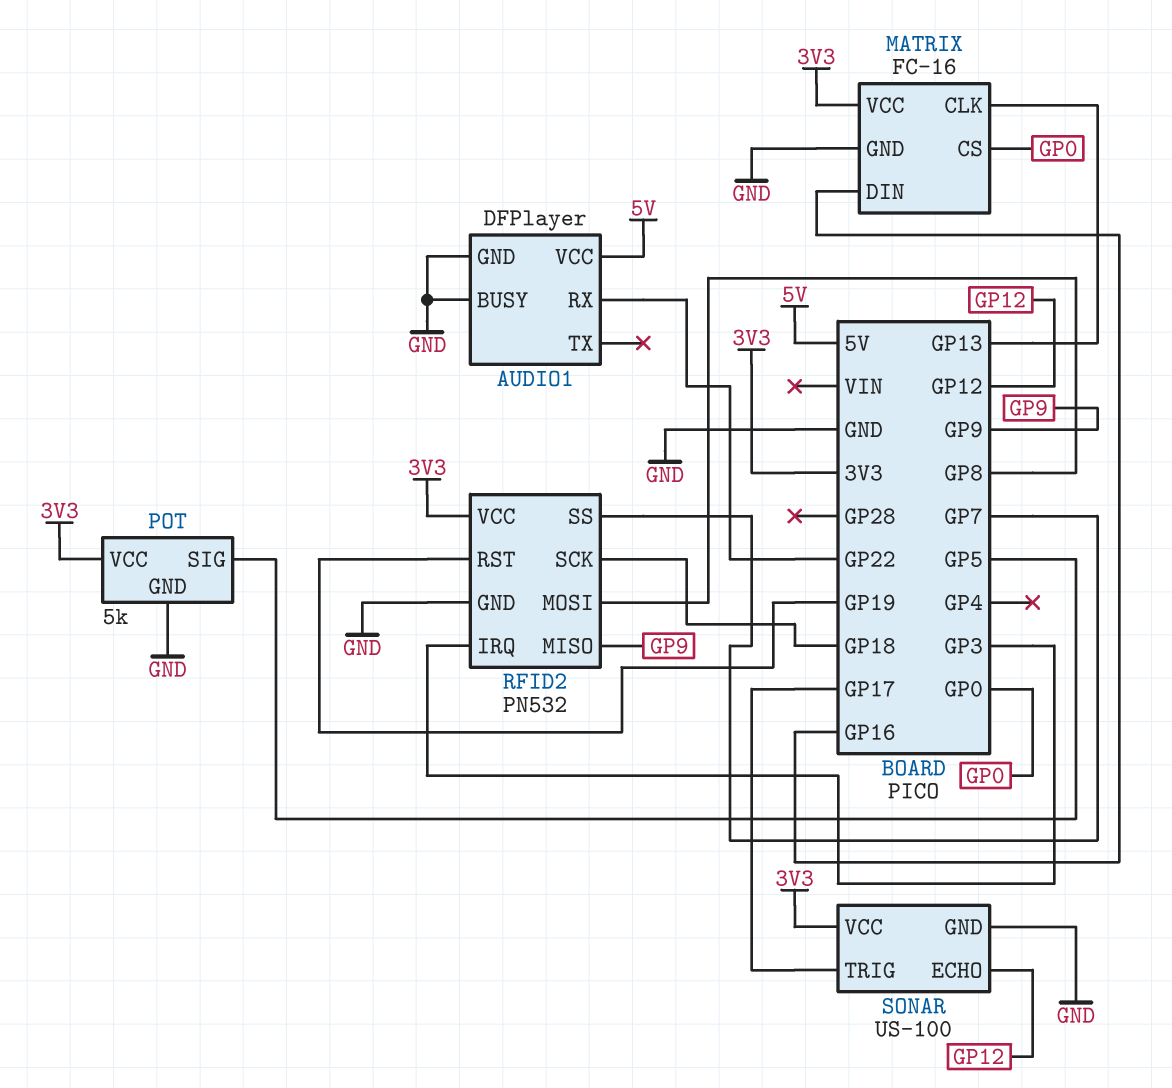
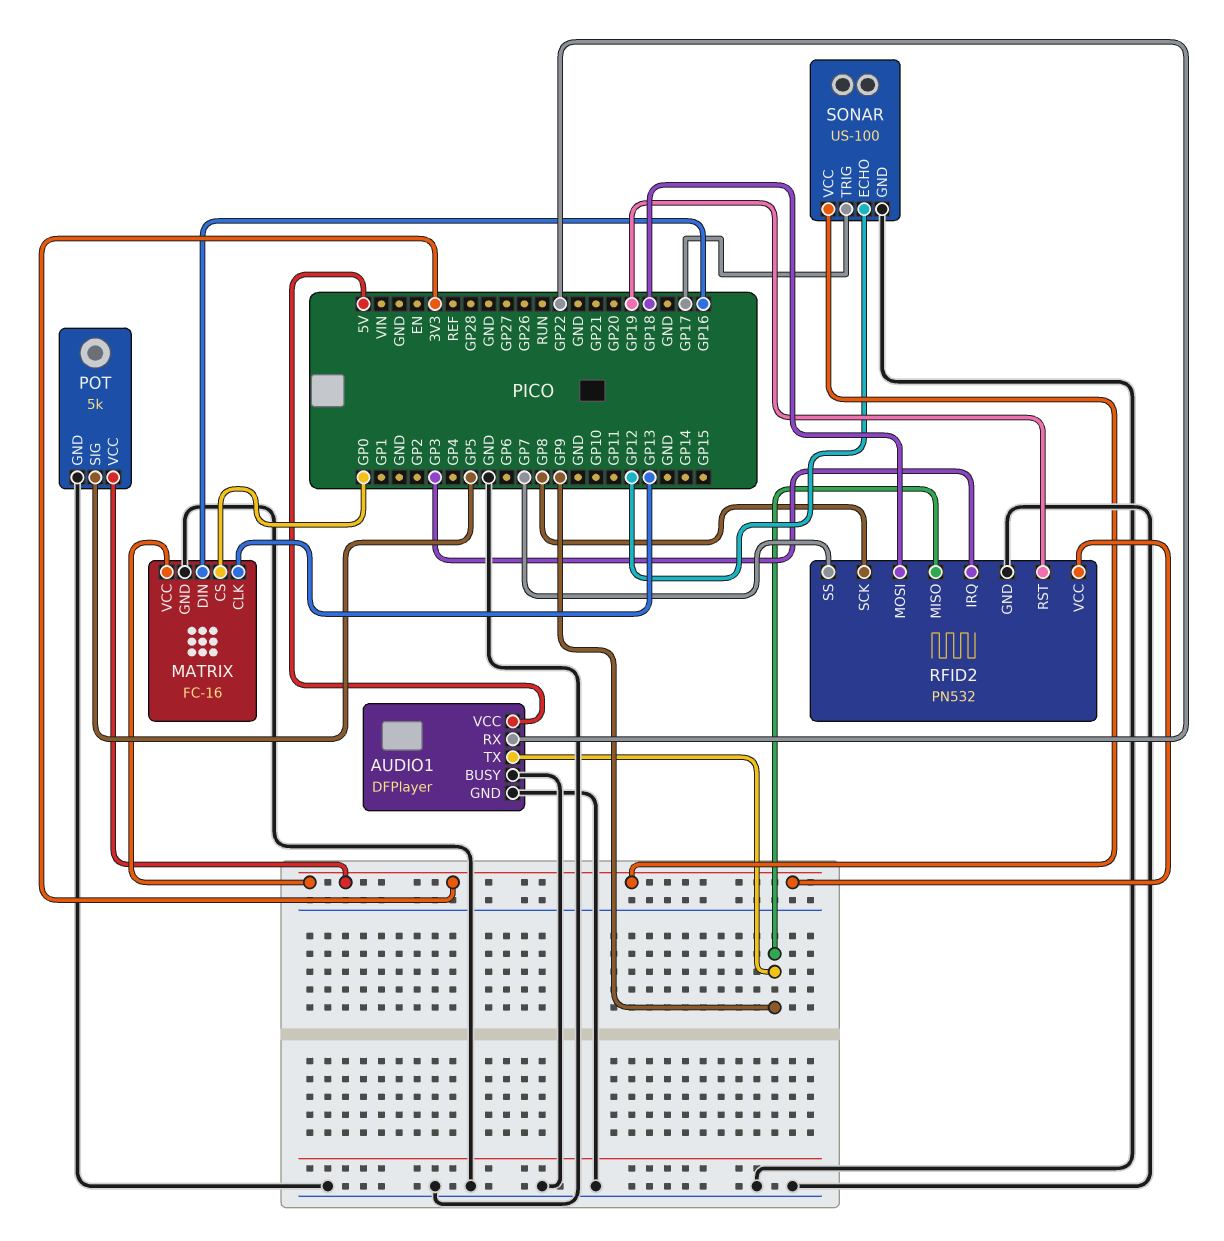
AUDIO1 pin TX: none -> GP9
RFID2 pin MOSI: GP8 -> GP18
RFID2 pin SCK: GP18 -> GP8

